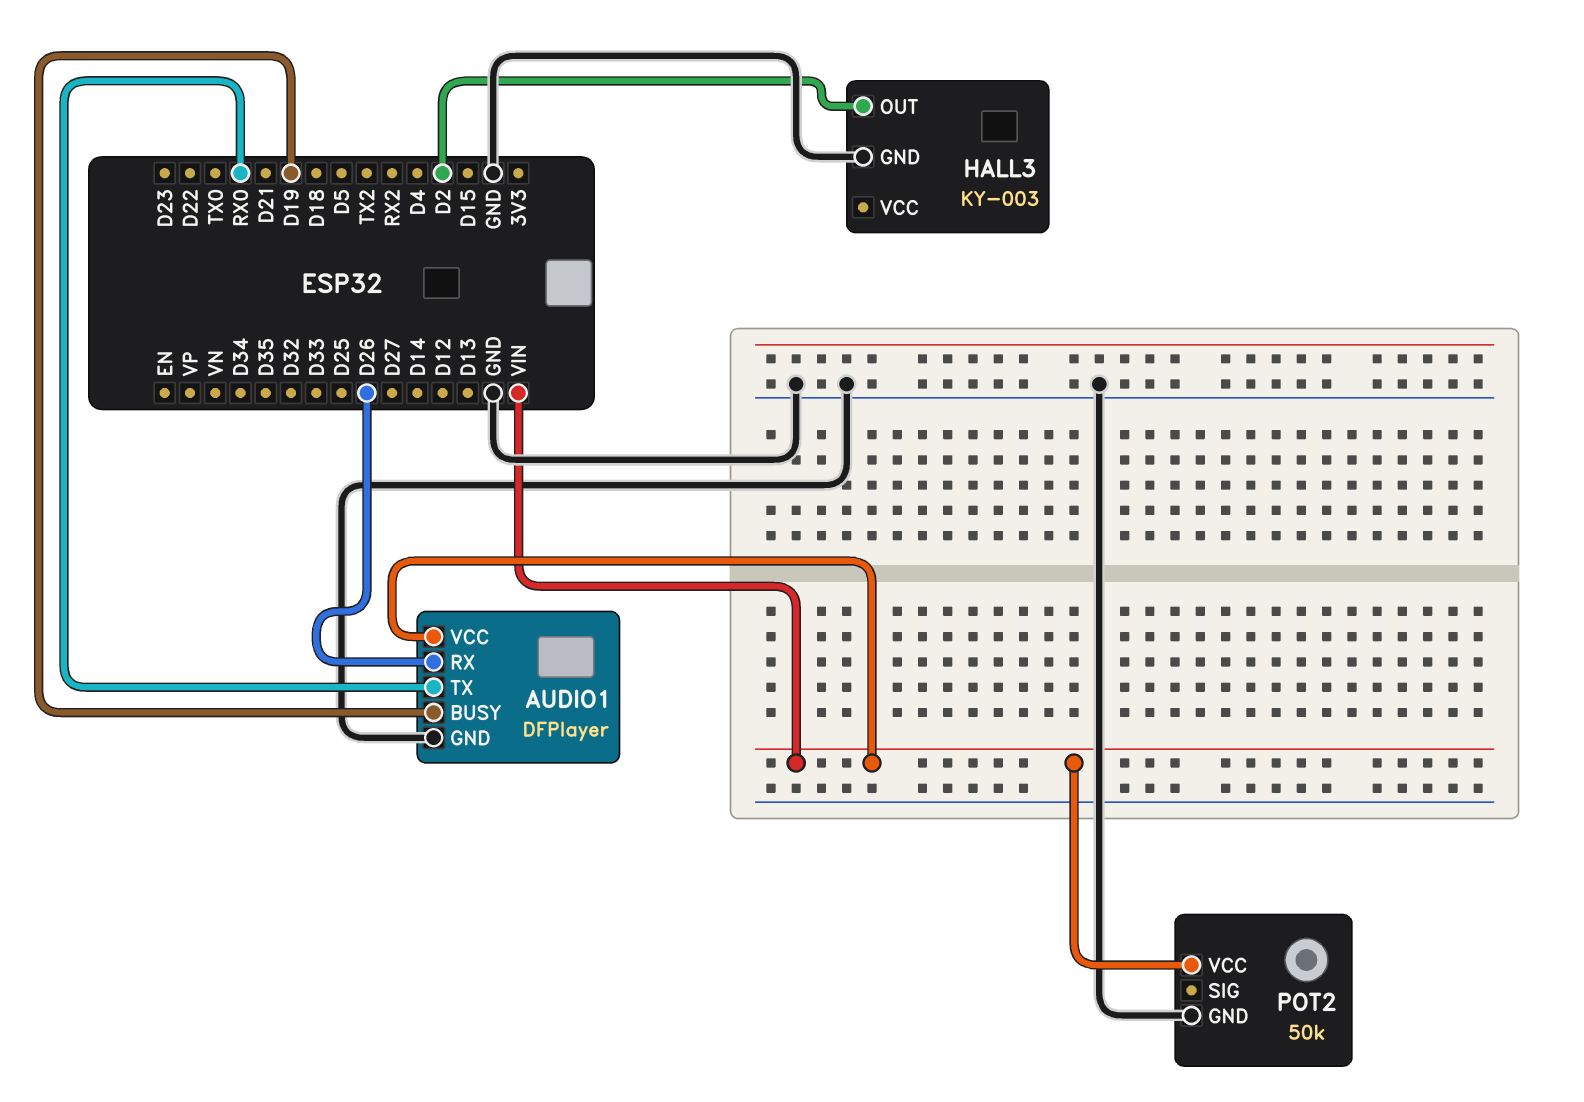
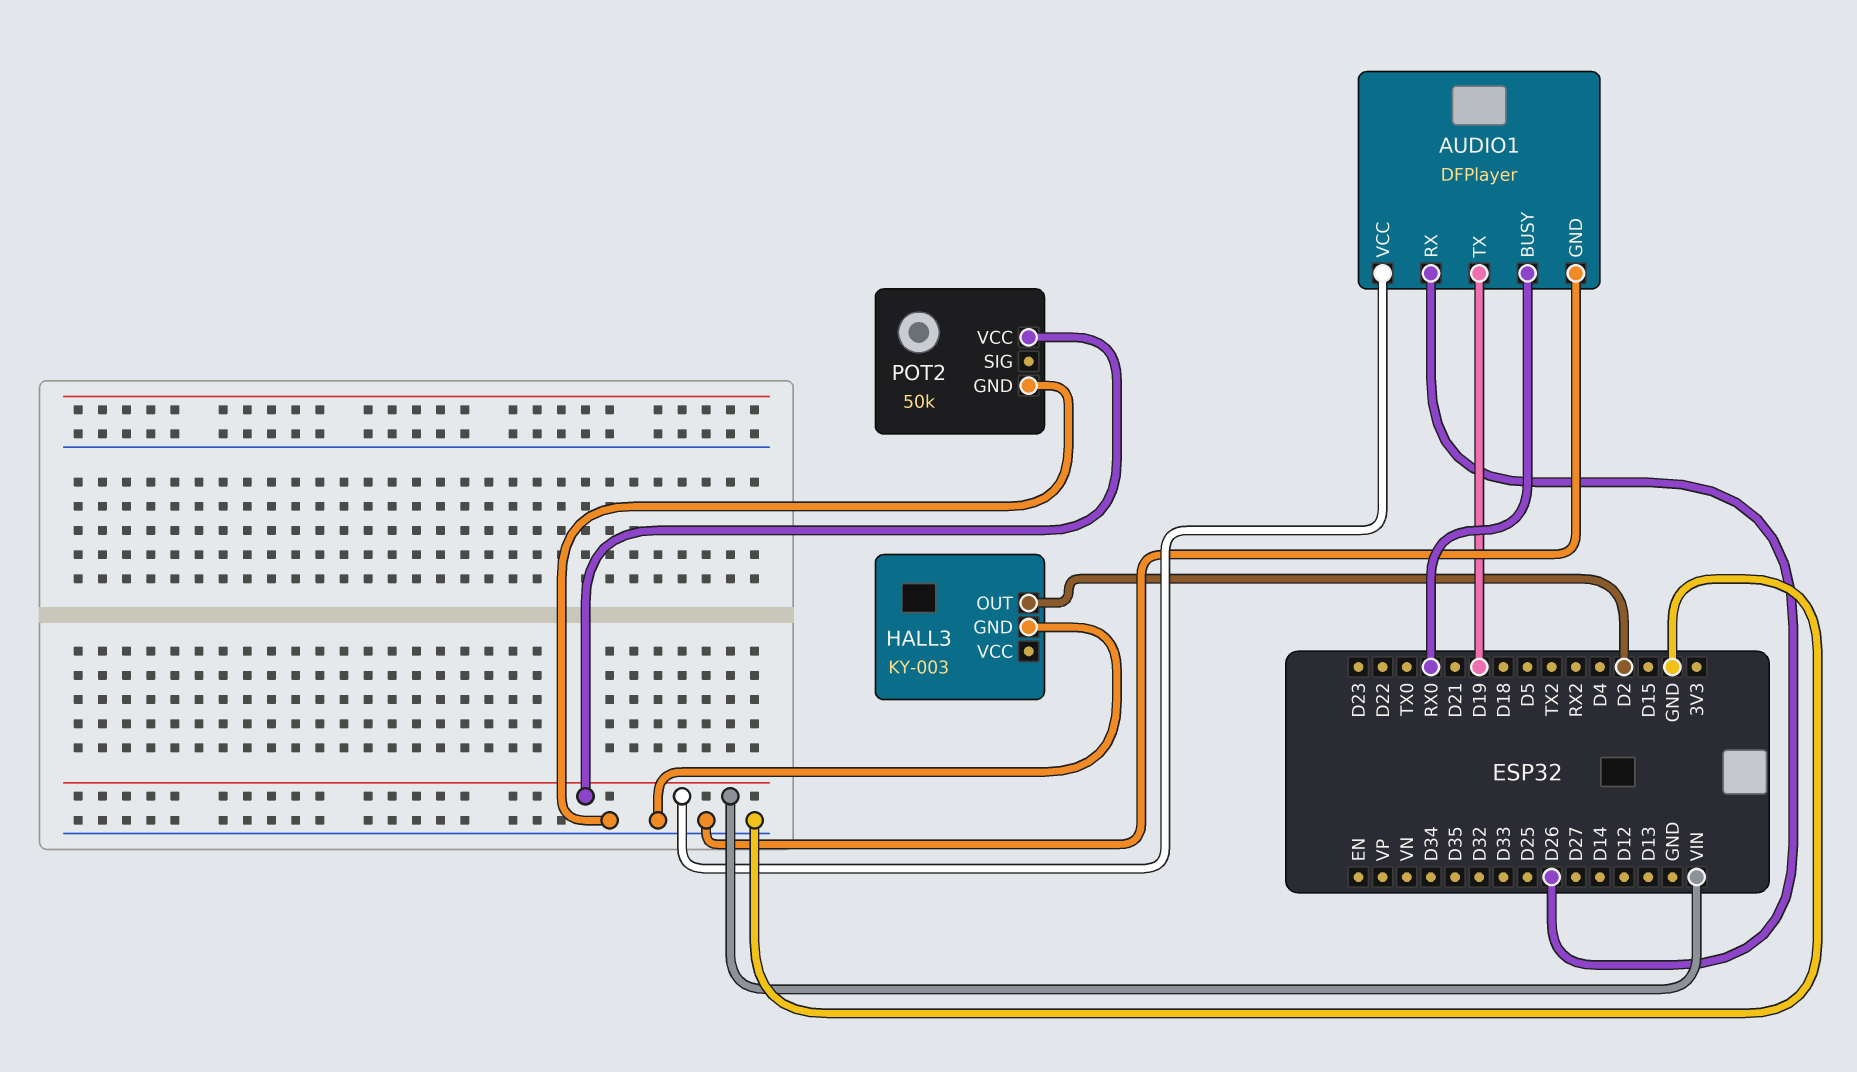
AUDIO1 pin BUSY: D19 -> RX0
AUDIO1 pin TX: RX0 -> D19

